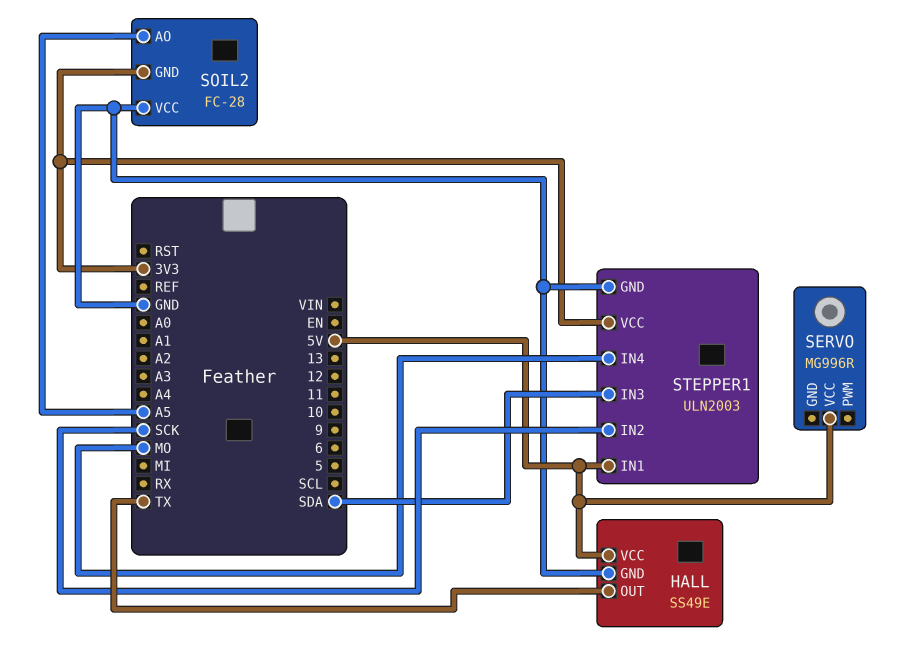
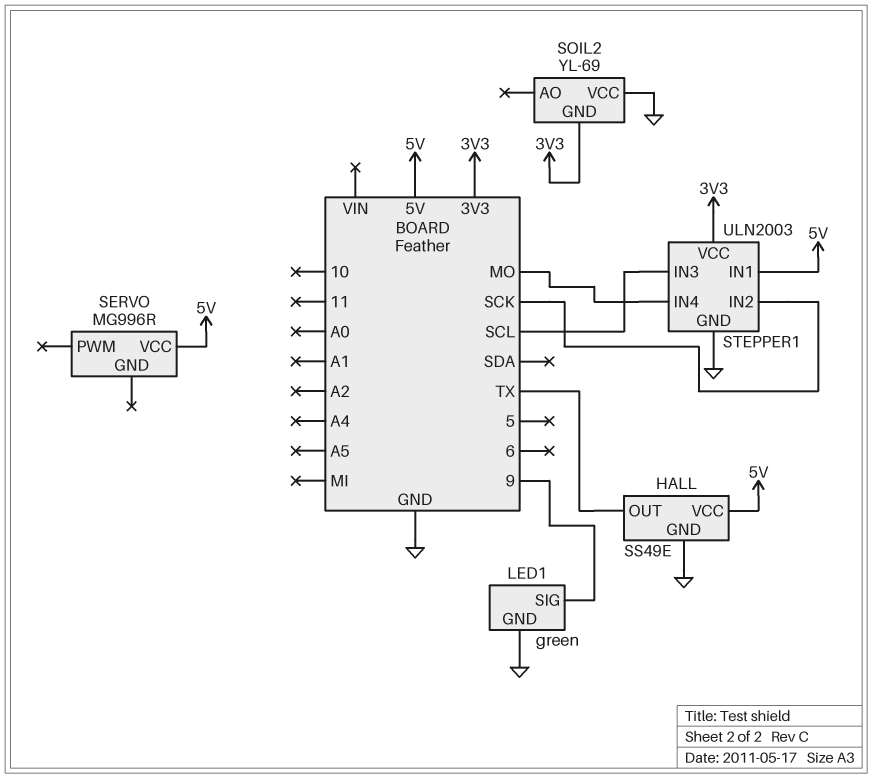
LED1: none -> green
LED1 pin GND: none -> GND
LED1 pin SIG: none -> 9
SOIL2: FC-28 -> YL-69
SOIL2 pin AO: A5 -> none
STEPPER1 pin IN3: SDA -> SCL

